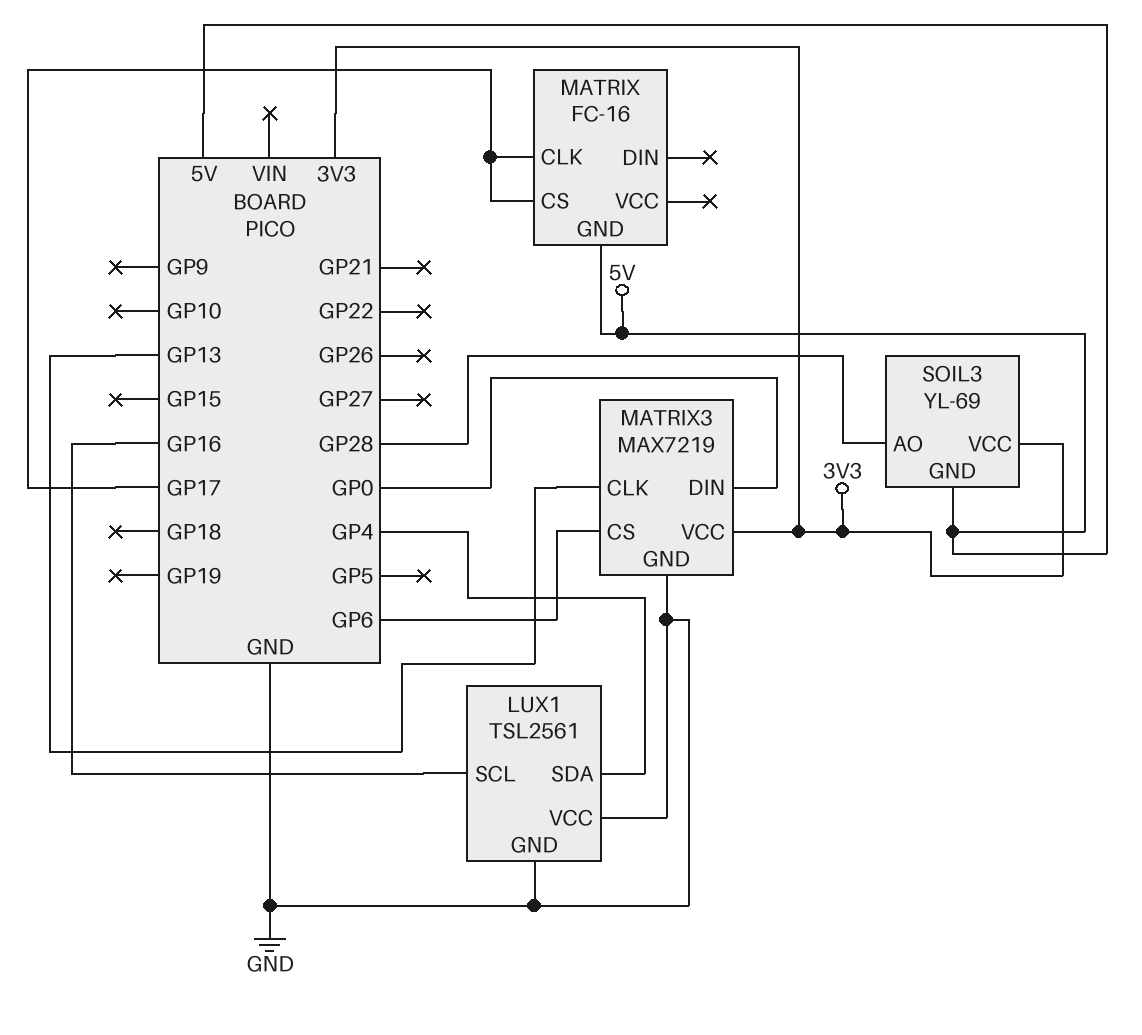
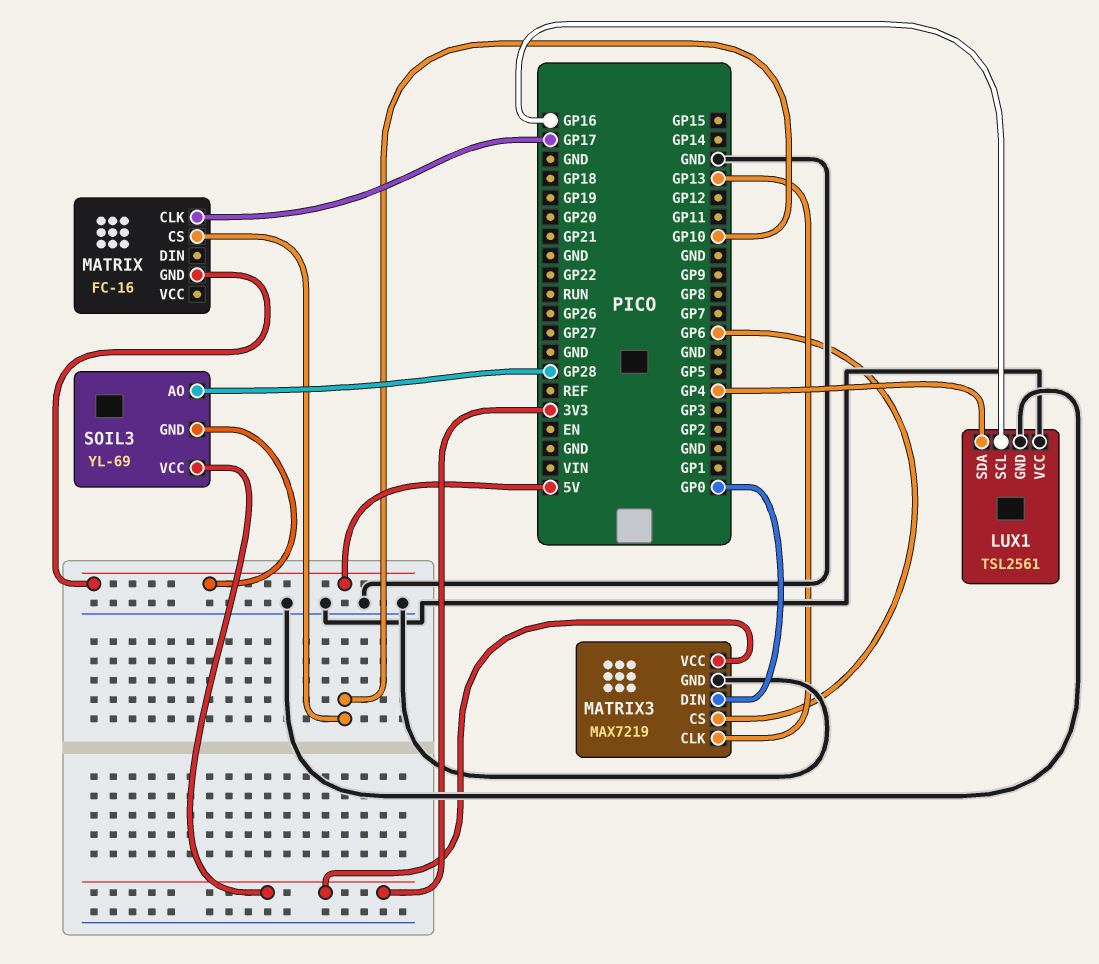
MATRIX pin CS: GP17 -> GP10

